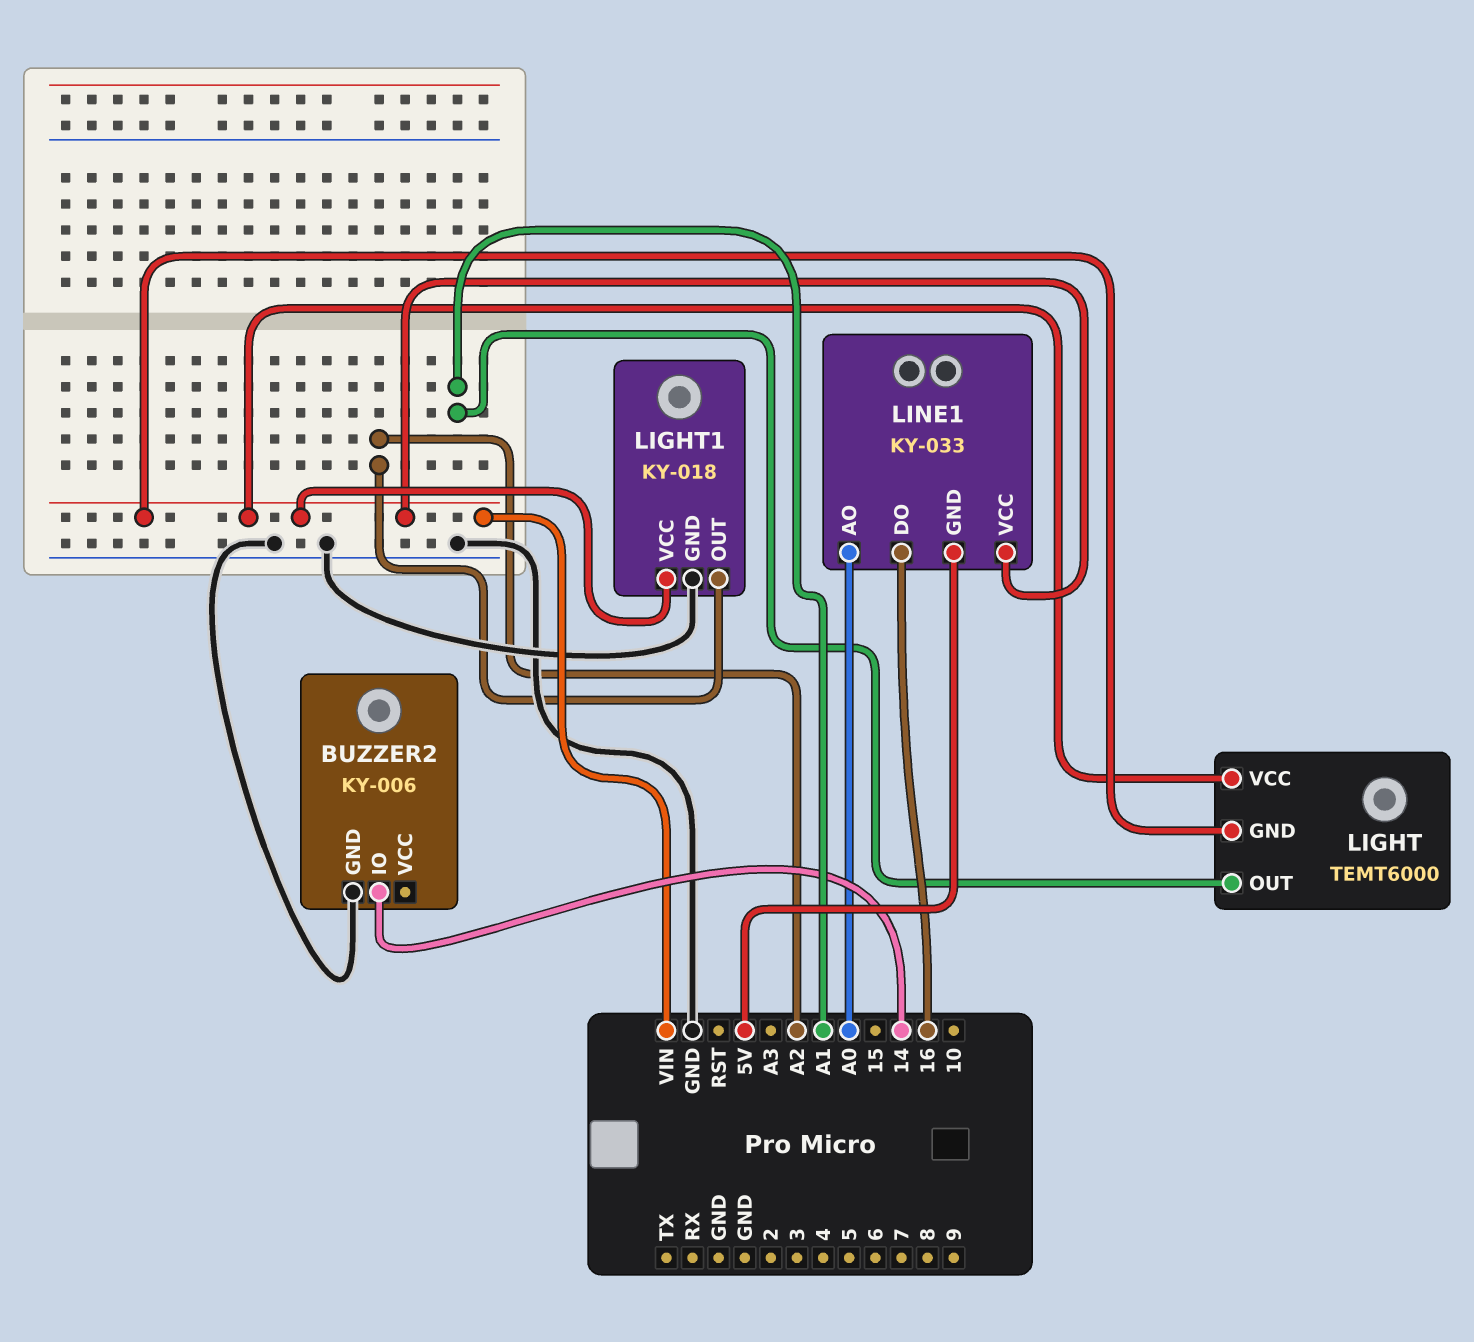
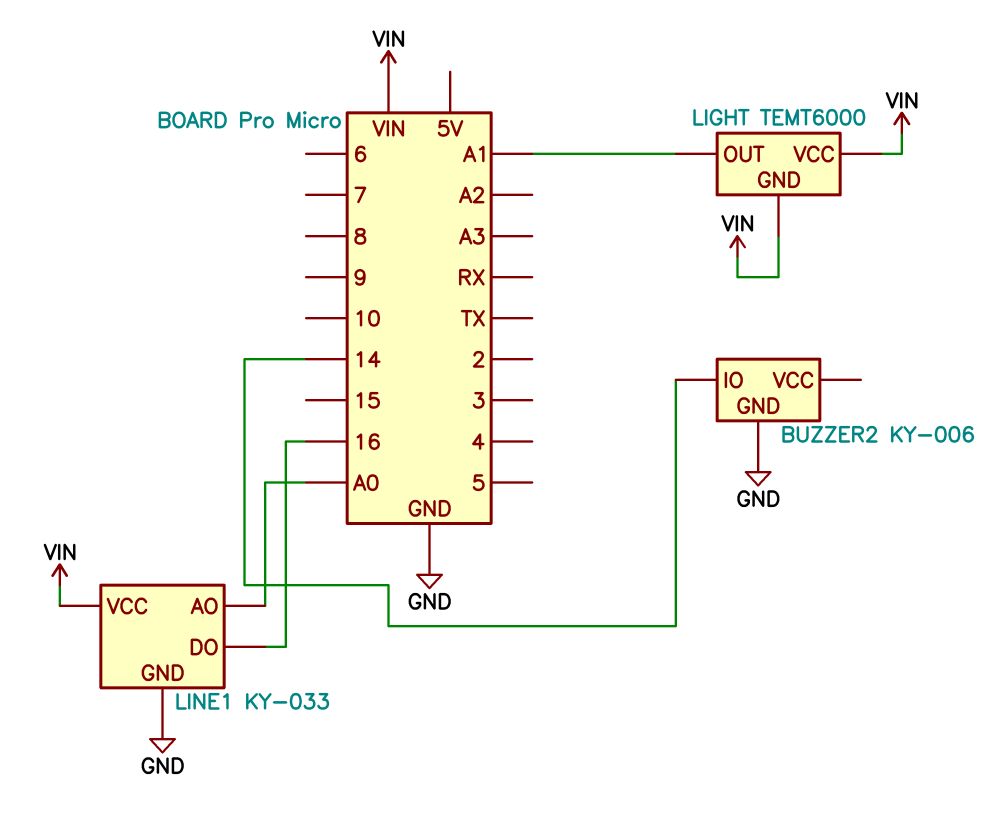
LIGHT1: KY-018 -> none
LIGHT1 pin GND: GND -> none
LIGHT1 pin OUT: A2 -> none
LIGHT1 pin VCC: VIN -> none
LINE1 pin GND: 5V -> GND

